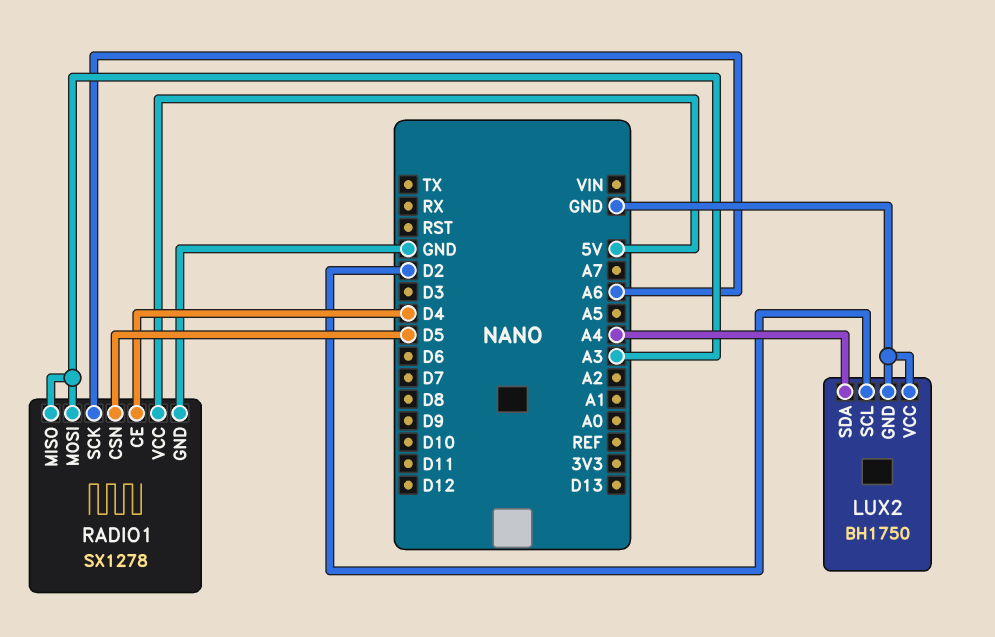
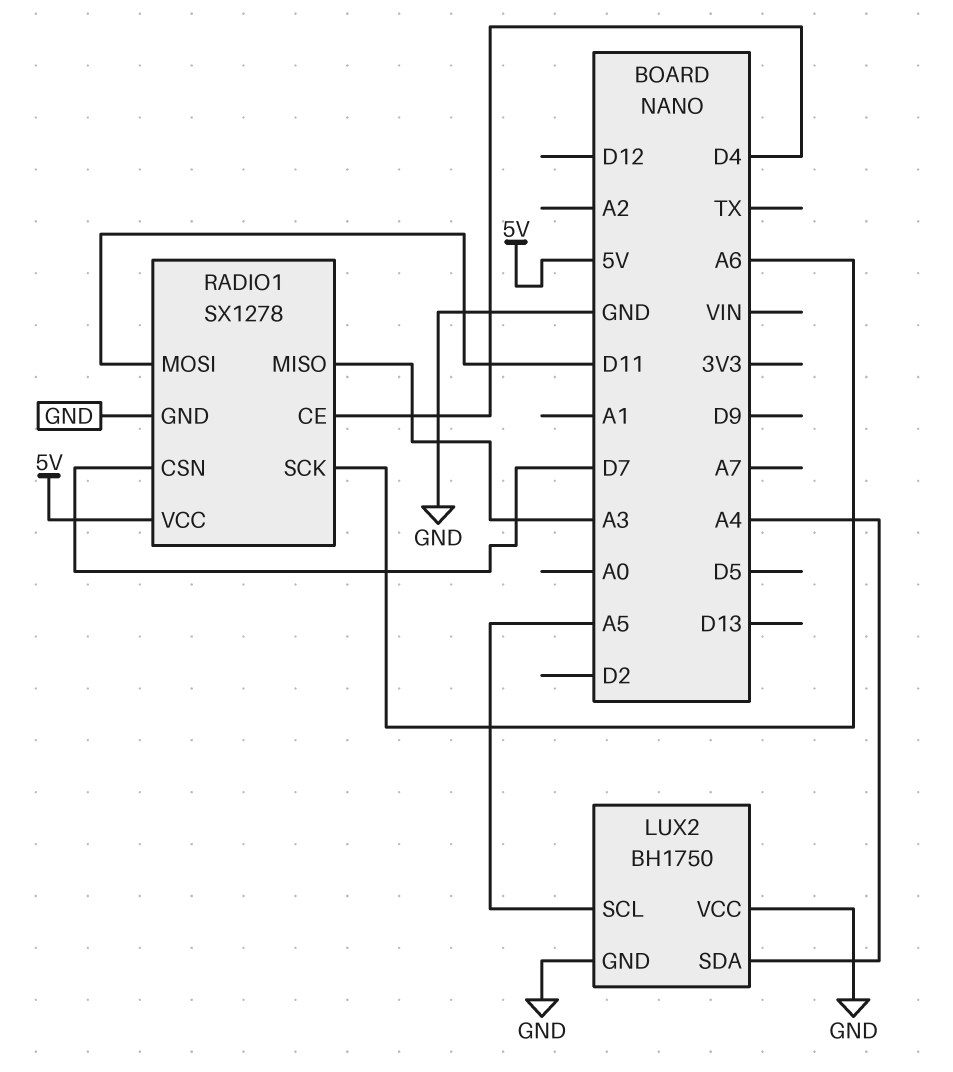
LUX2 pin SCL: D2 -> A5
RADIO1 pin CSN: D5 -> D7
RADIO1 pin MOSI: A3 -> D11

